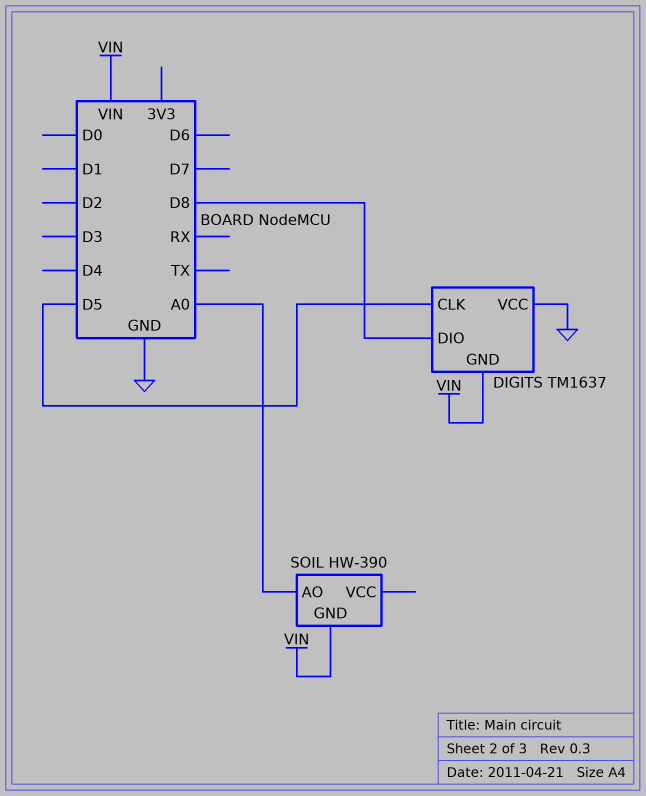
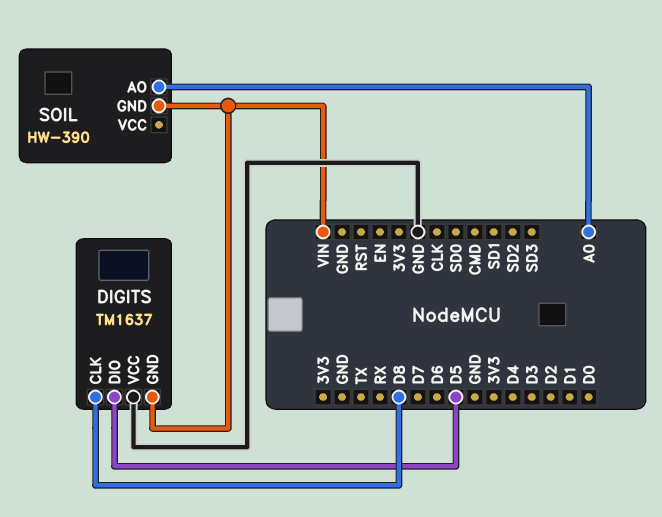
DIGITS pin CLK: D5 -> D8
DIGITS pin DIO: D8 -> D5

